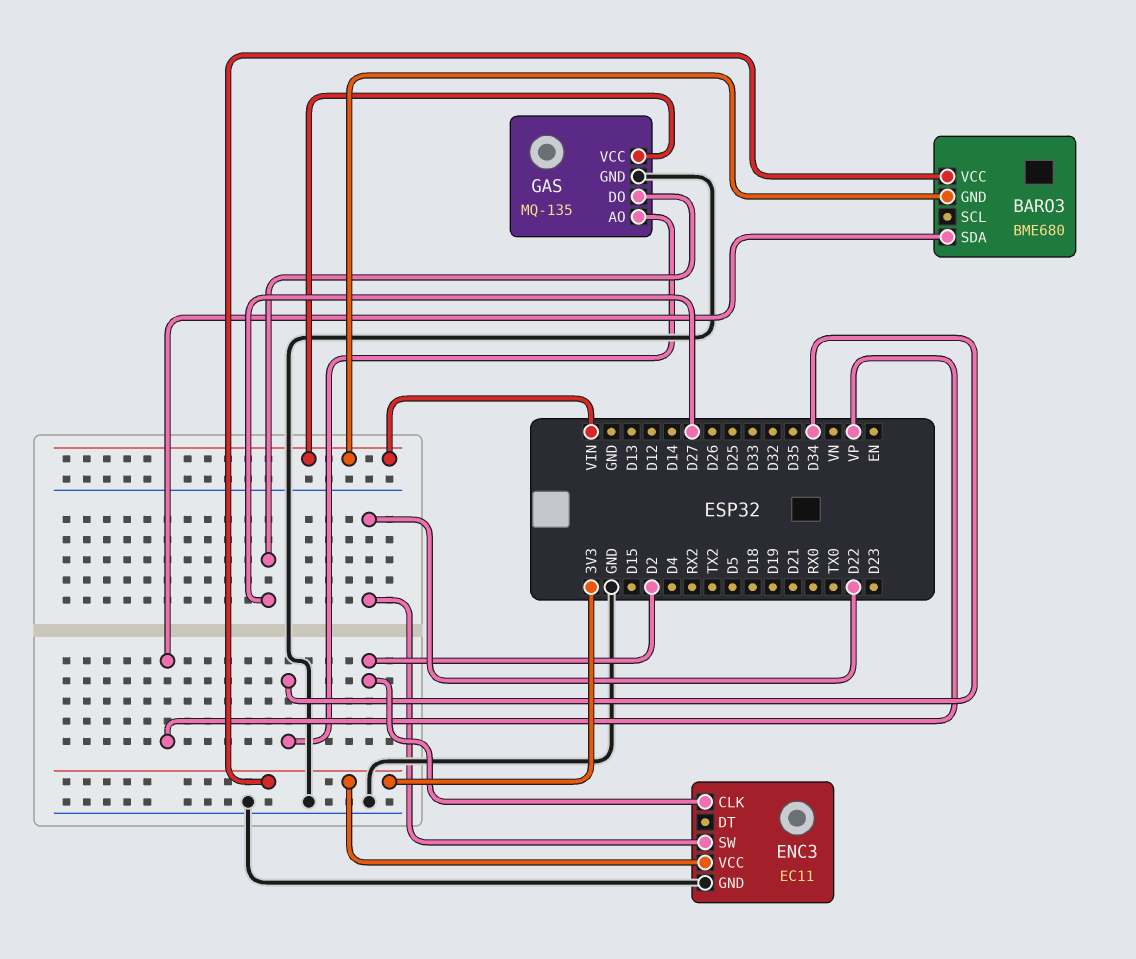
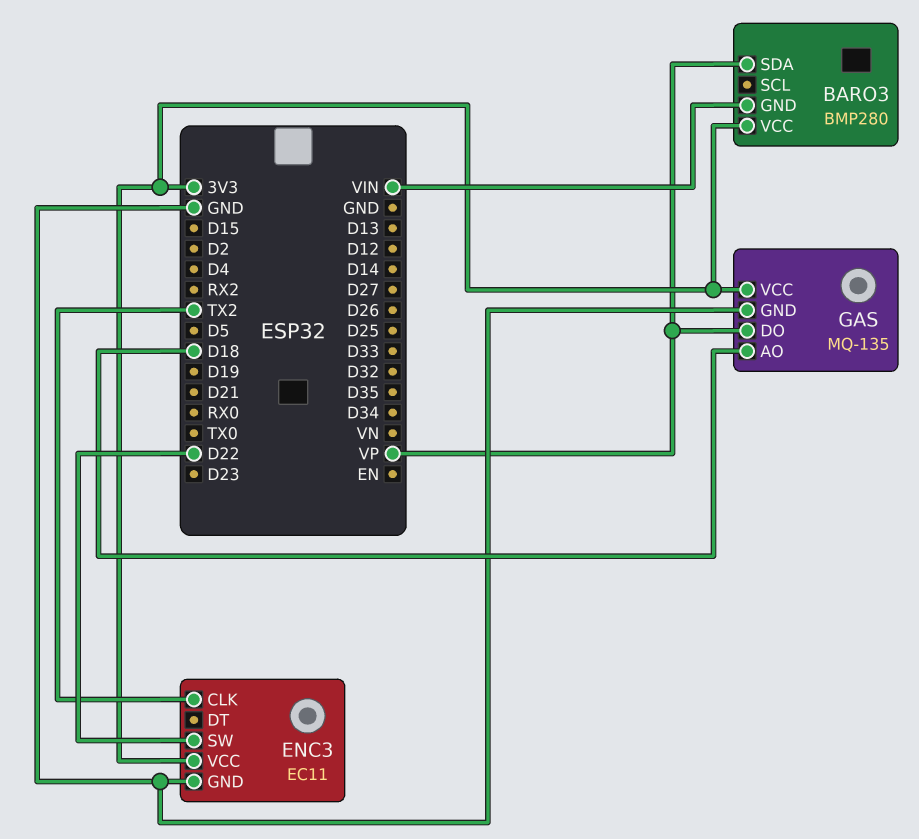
BARO3: BME680 -> BMP280
ENC3 pin CLK: D2 -> TX2
GAS pin AO: D34 -> D18
GAS pin DO: D27 -> VP
GAS pin VCC: VIN -> 3V3

